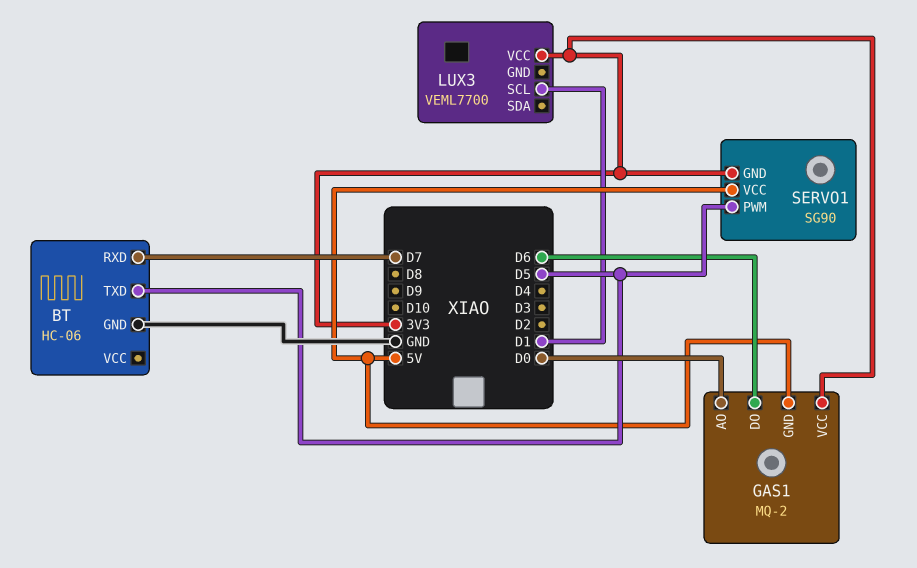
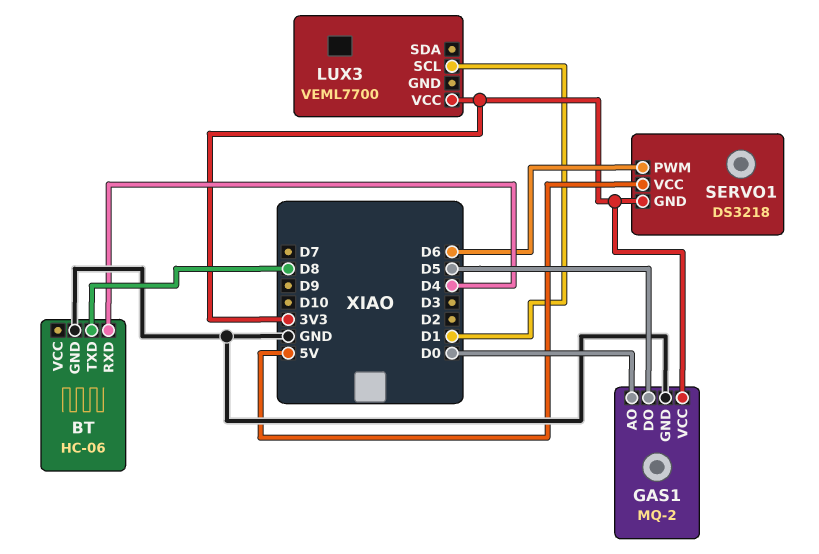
BT pin RXD: D7 -> D4
BT pin TXD: D5 -> D8
GAS1 pin DO: D6 -> D5
GAS1 pin GND: 5V -> GND
SERVO1: SG90 -> DS3218
SERVO1 pin PWM: D5 -> D6

